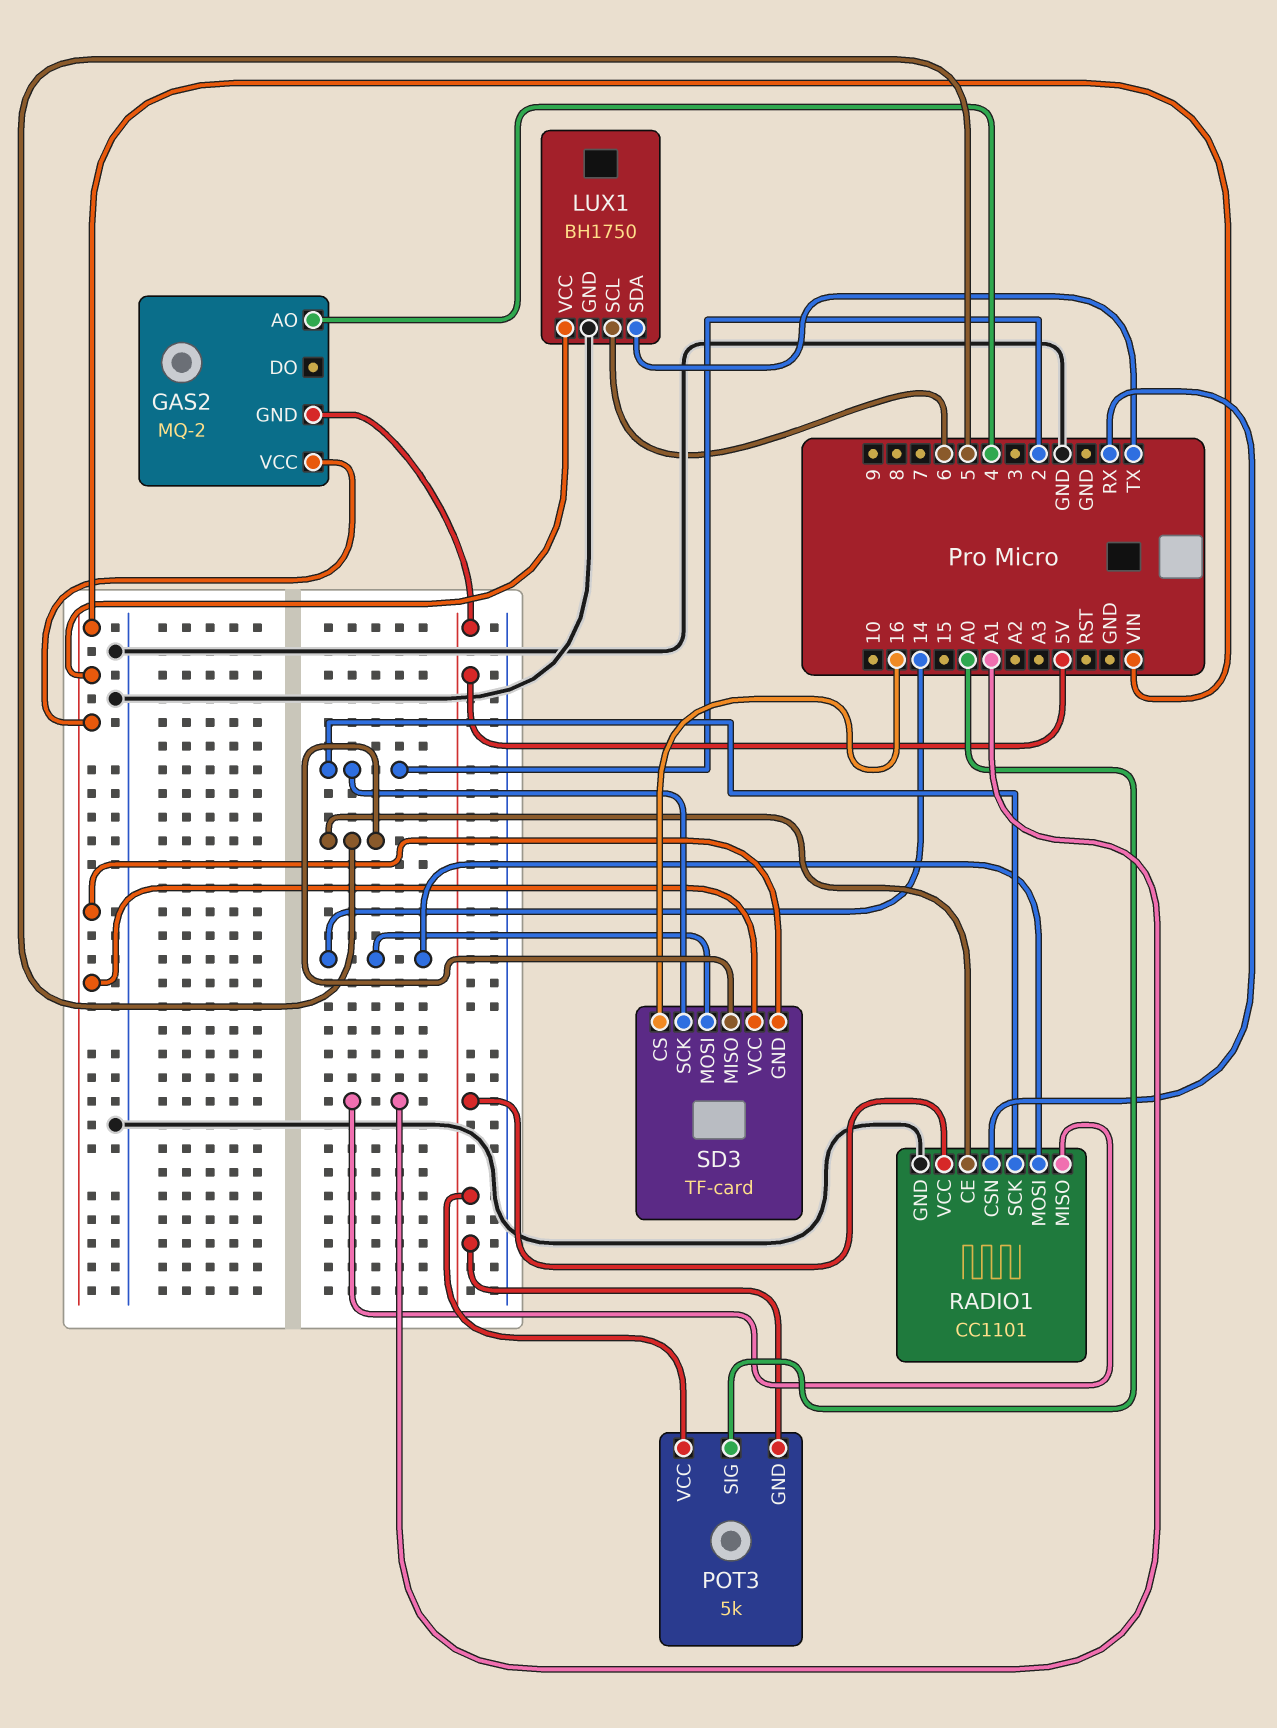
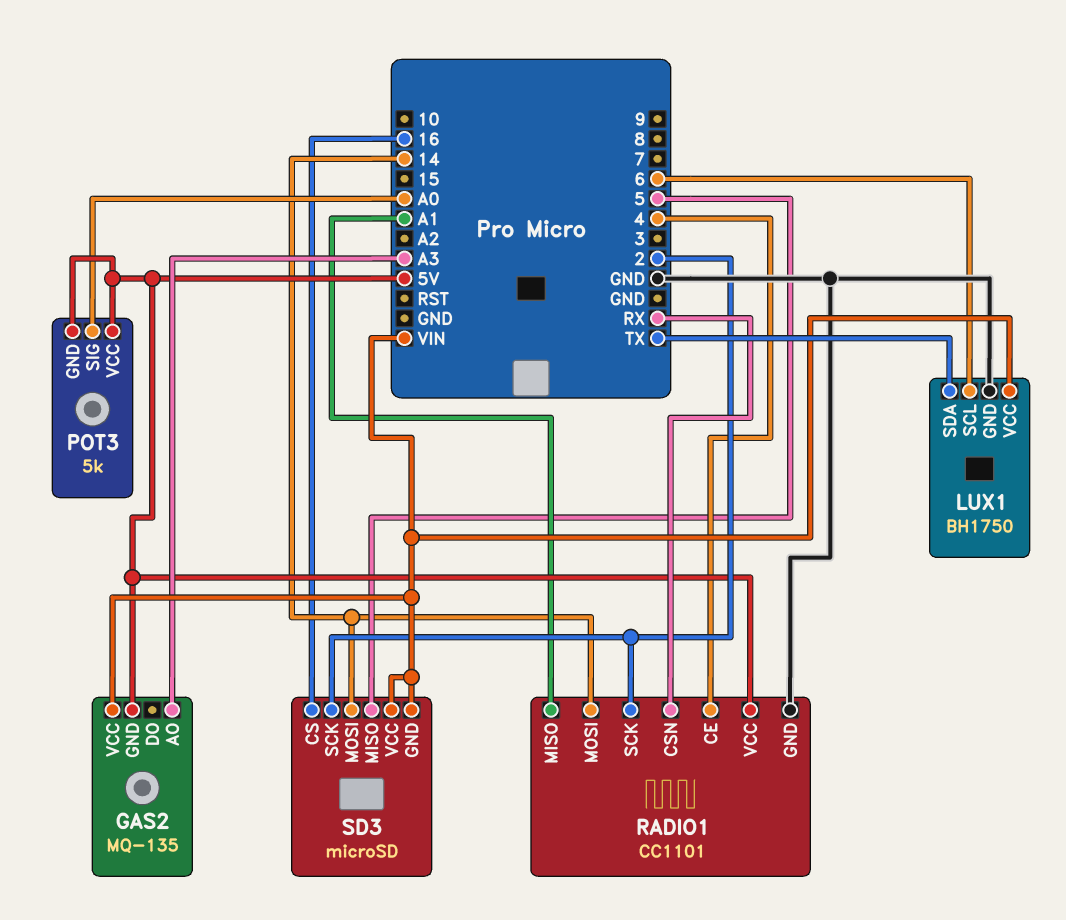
GAS2: MQ-2 -> MQ-135
GAS2 pin AO: 4 -> A3
RADIO1 pin CE: 5 -> 4
SD3: TF-card -> microSD

